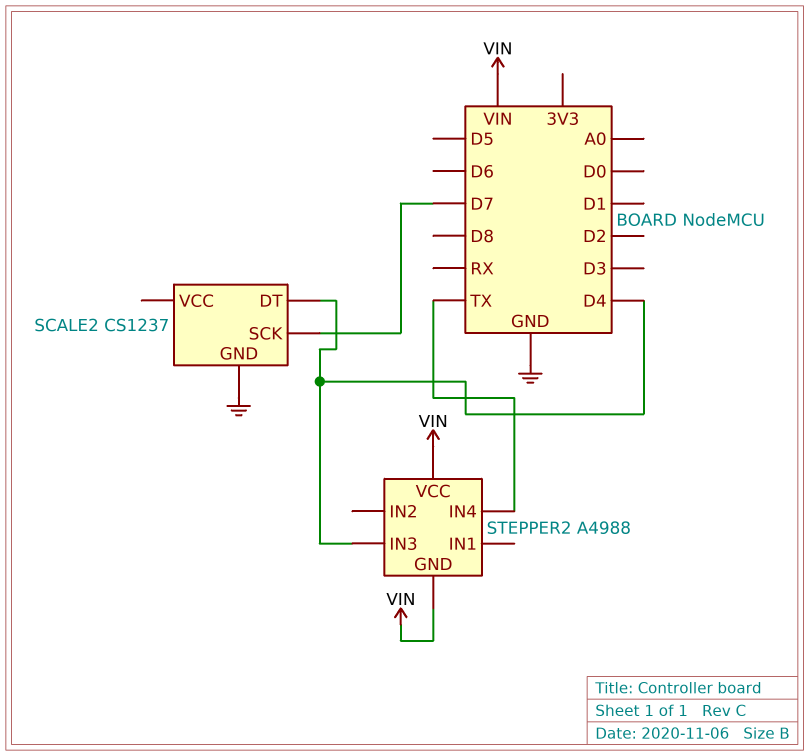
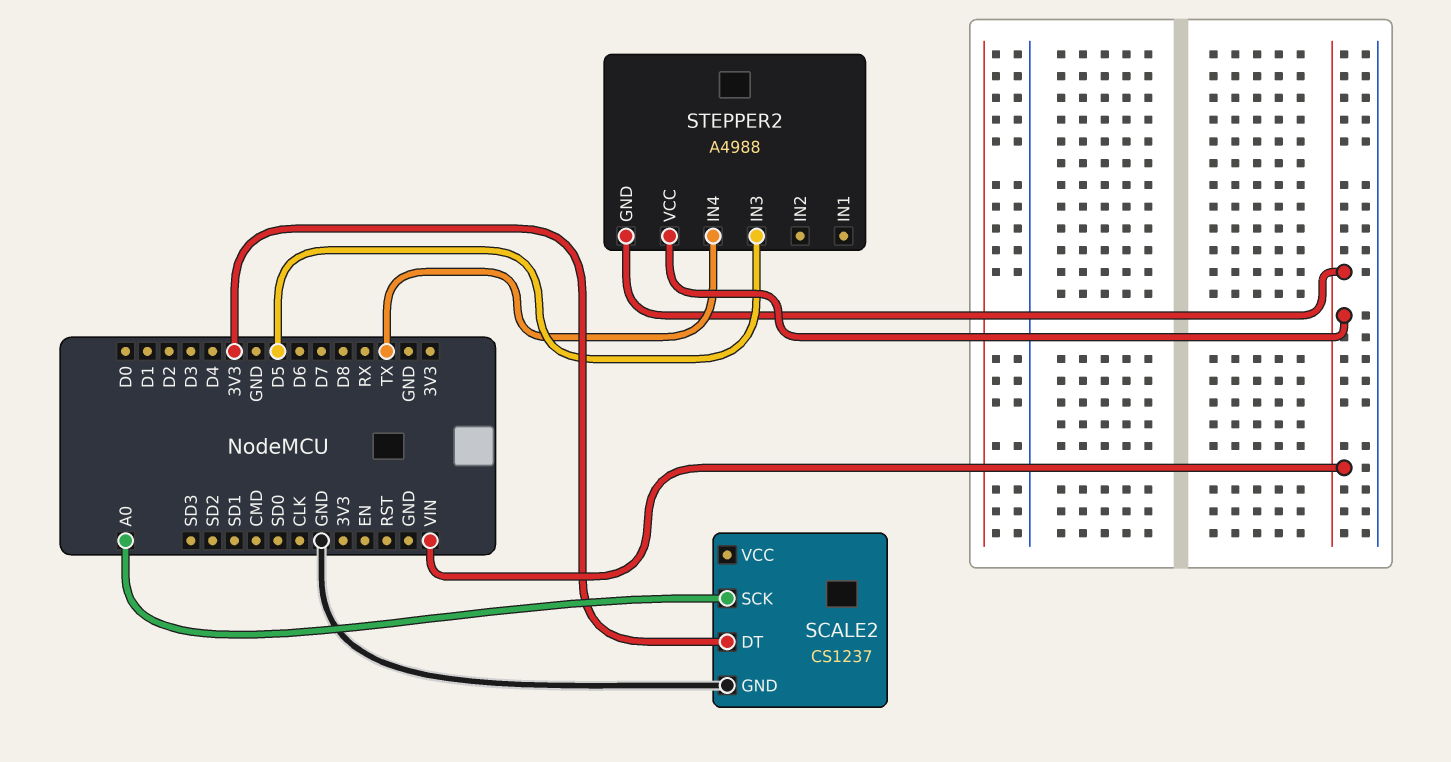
SCALE2 pin DT: D4 -> 3V3
SCALE2 pin SCK: D7 -> A0
STEPPER2 pin IN3: D4 -> D5

